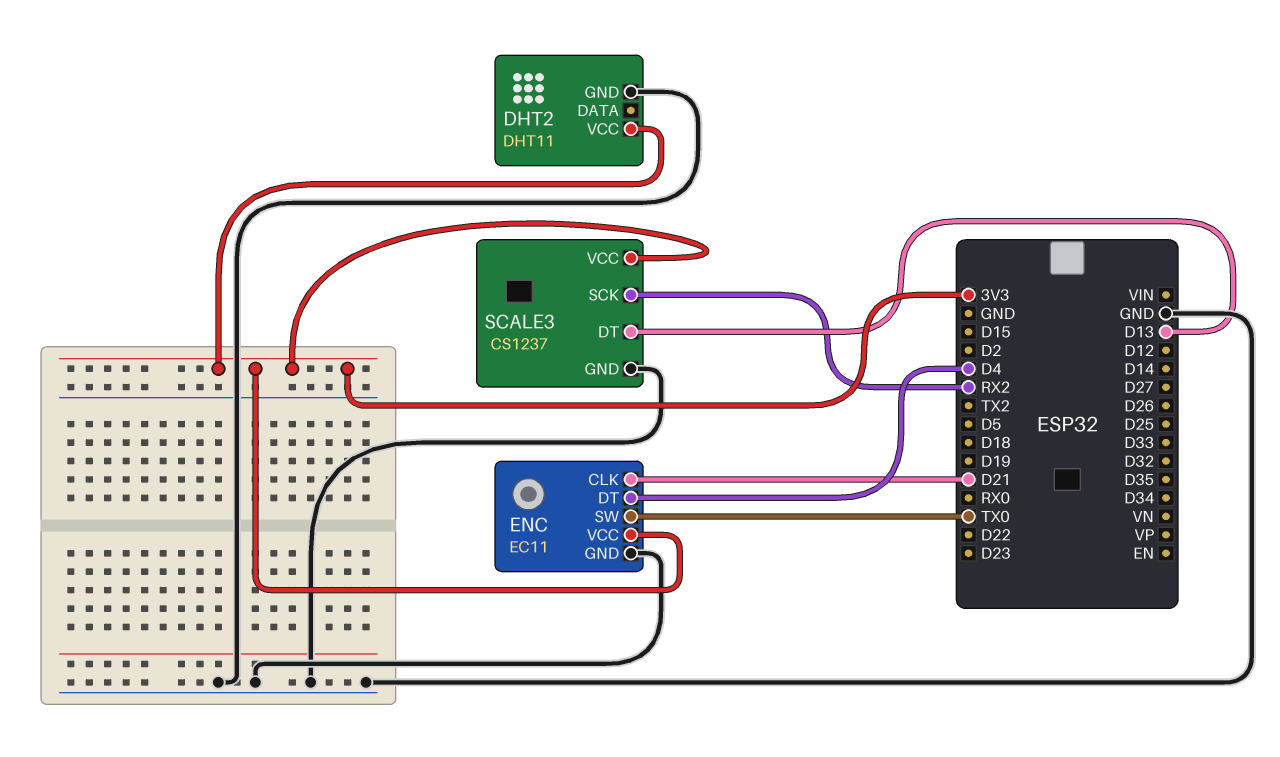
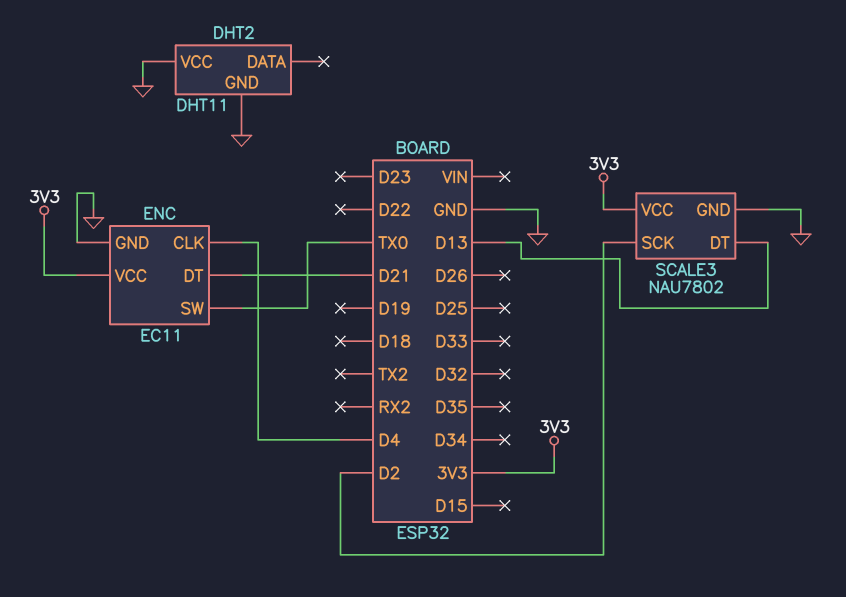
DHT2 pin VCC: 3V3 -> GND
ENC pin CLK: D21 -> D4
ENC pin DT: D4 -> D21
SCALE3: CS1237 -> NAU7802
SCALE3 pin SCK: RX2 -> D2

